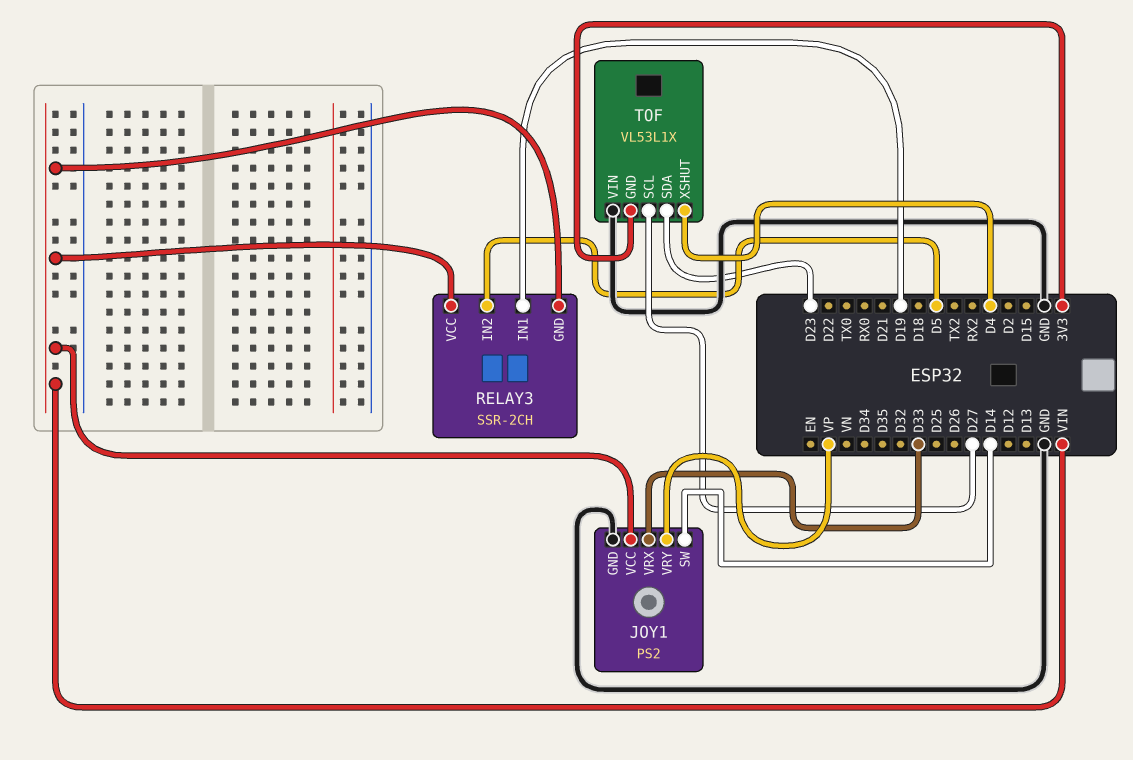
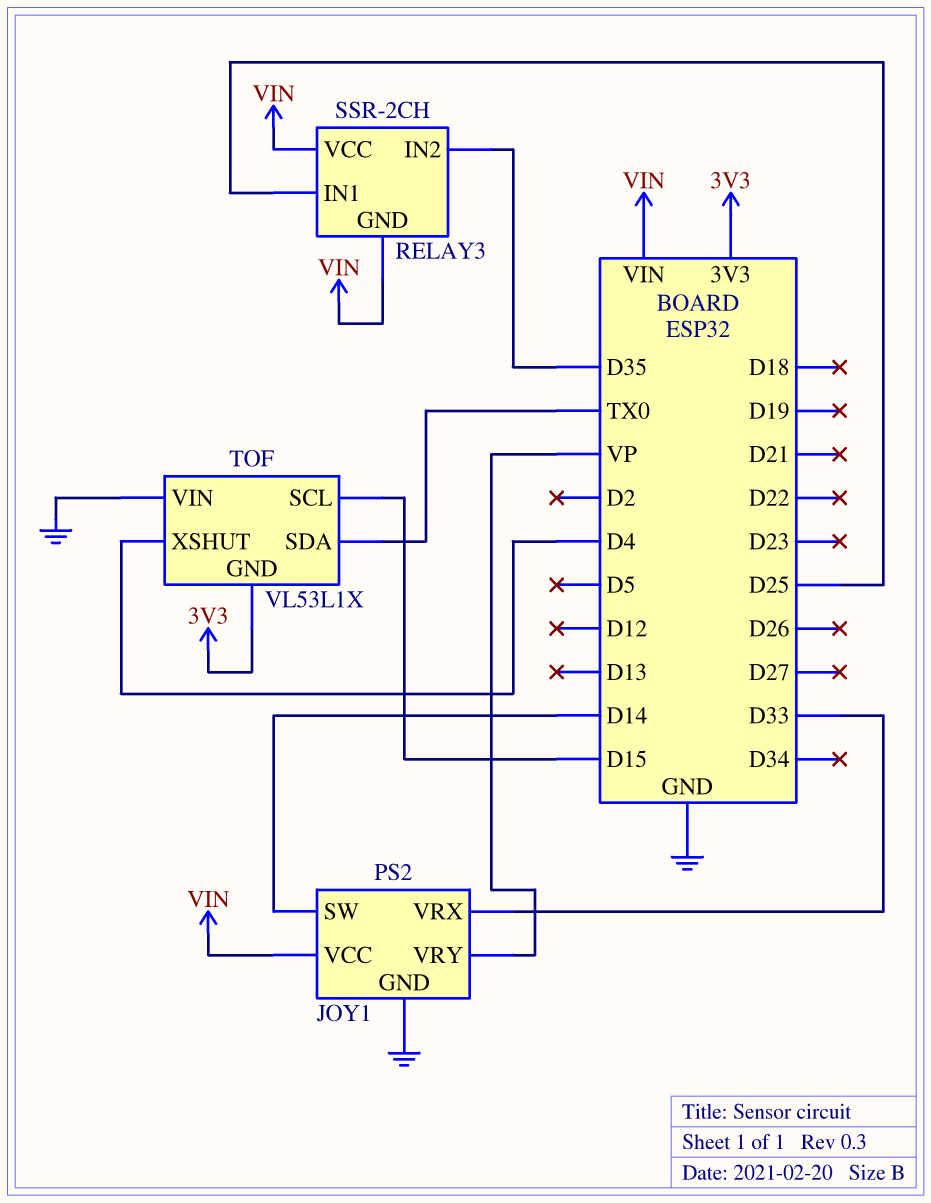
RELAY3 pin IN1: D19 -> D25
RELAY3 pin IN2: D5 -> D35
TOF pin SCL: D27 -> D15
TOF pin SDA: D23 -> TX0

